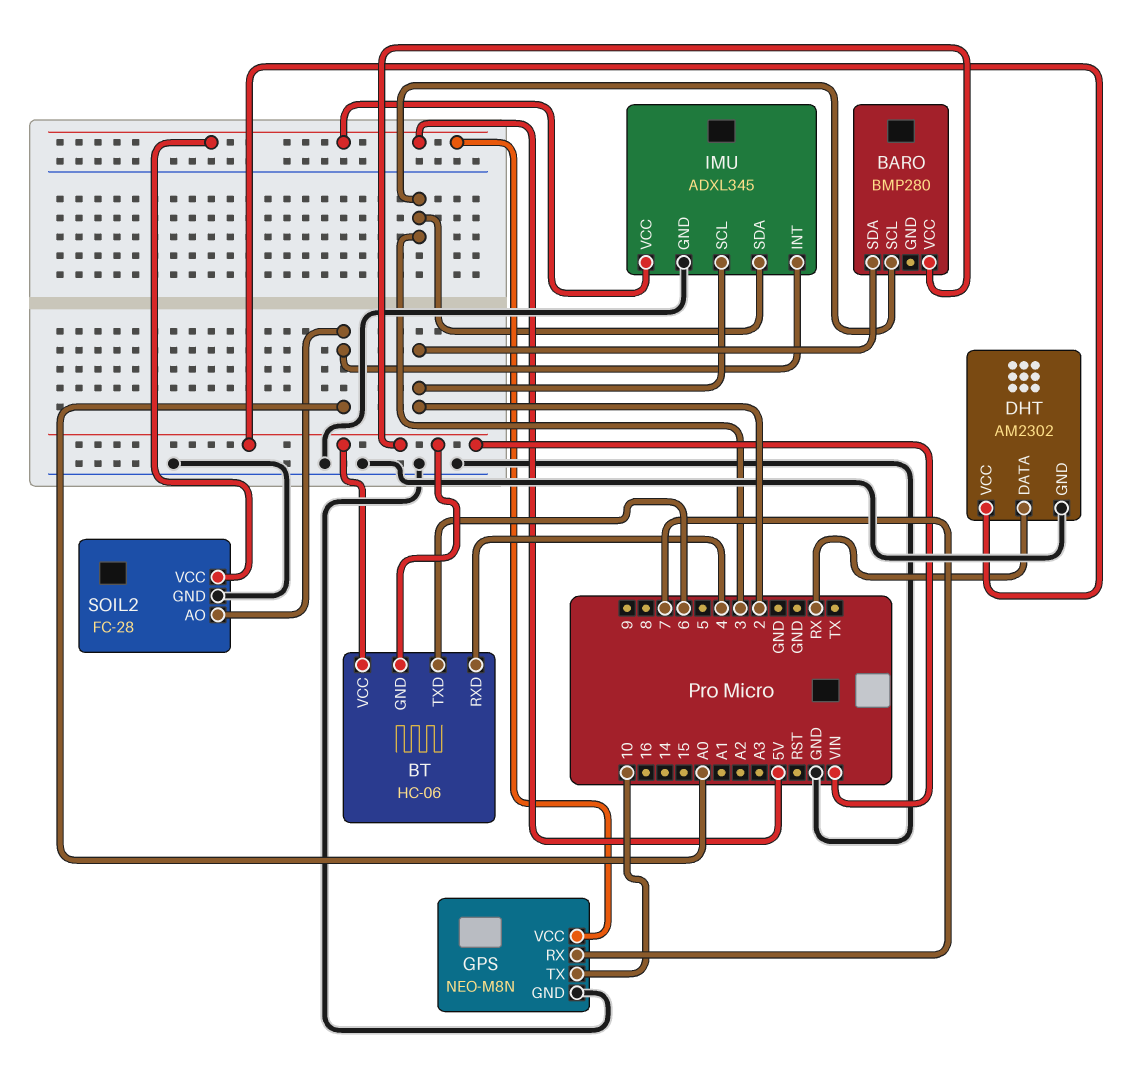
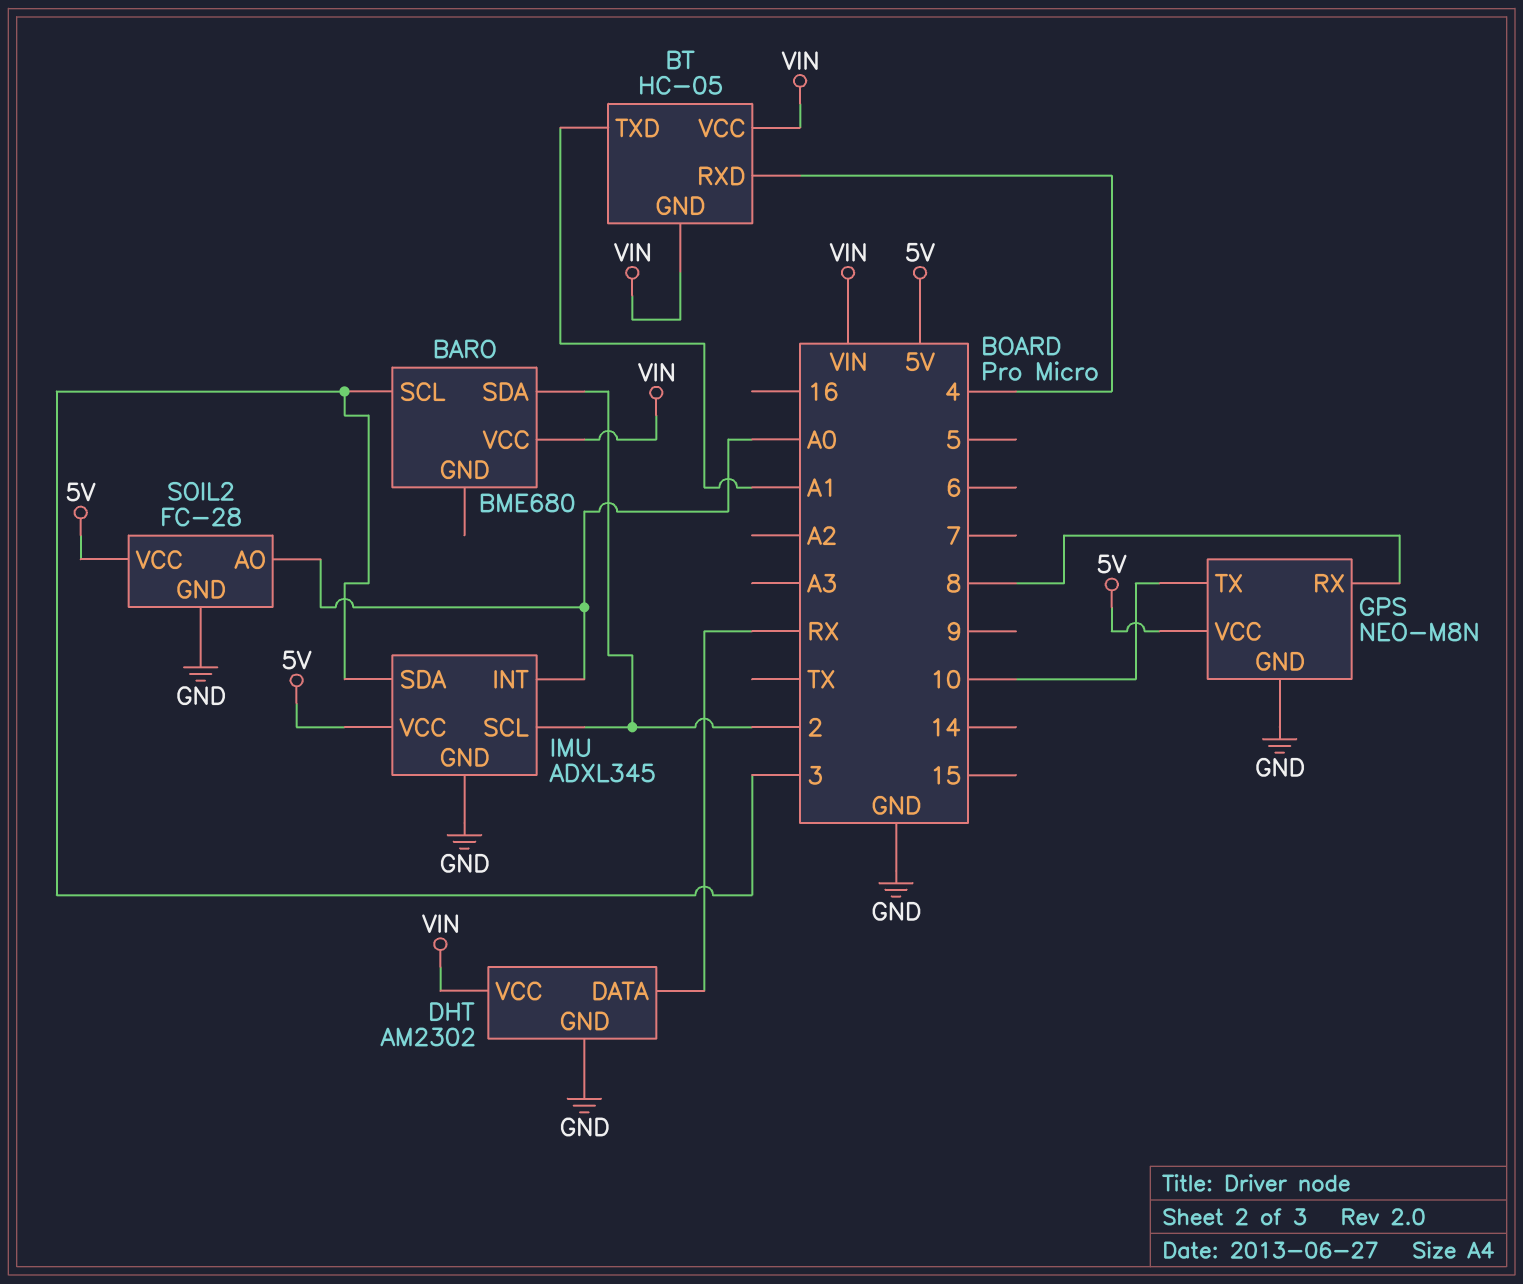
BARO: BMP280 -> BME680
BT: HC-06 -> HC-05
BT pin TXD: 6 -> A1
GPS pin RX: 7 -> 8

